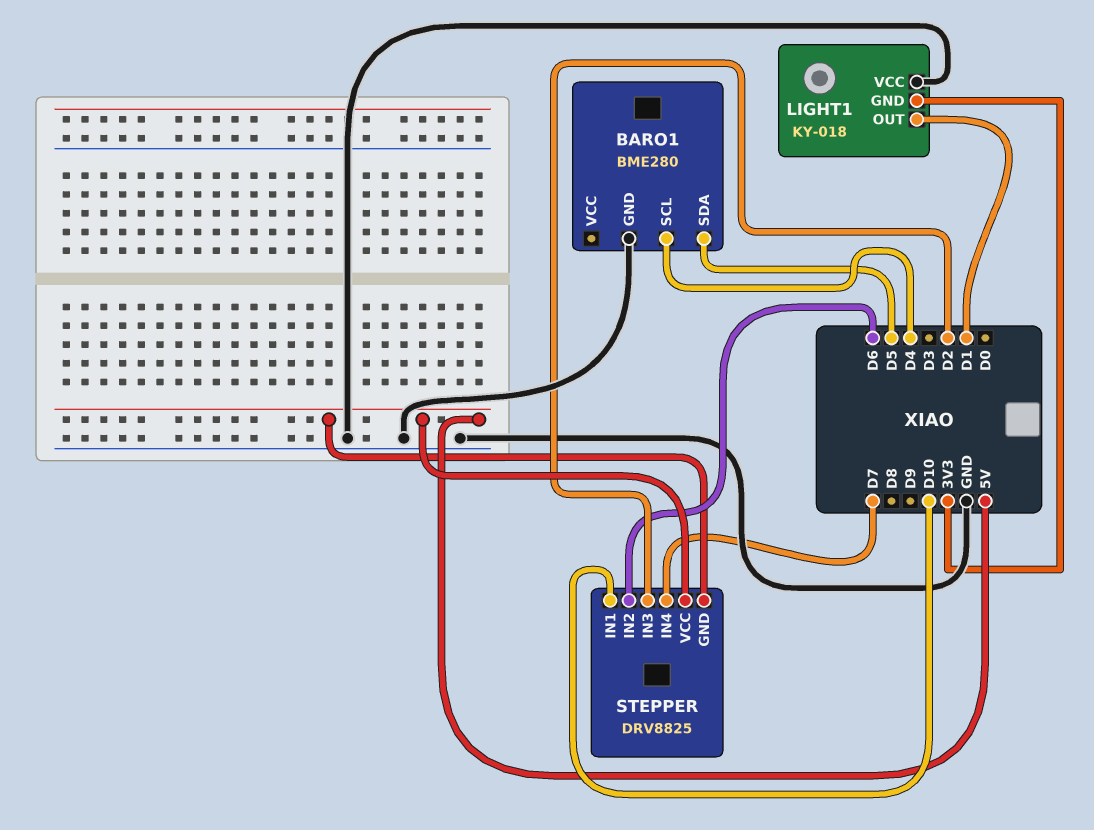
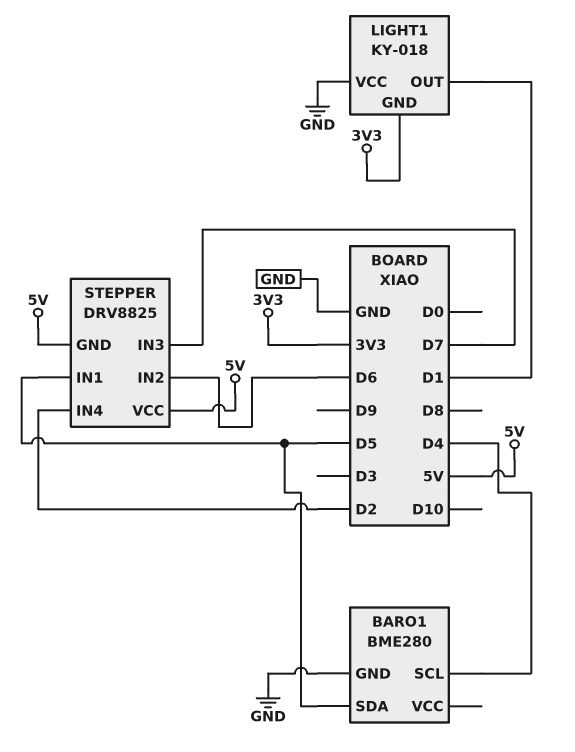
STEPPER pin IN1: D10 -> D5
STEPPER pin IN3: D2 -> D7
STEPPER pin IN4: D7 -> D2

